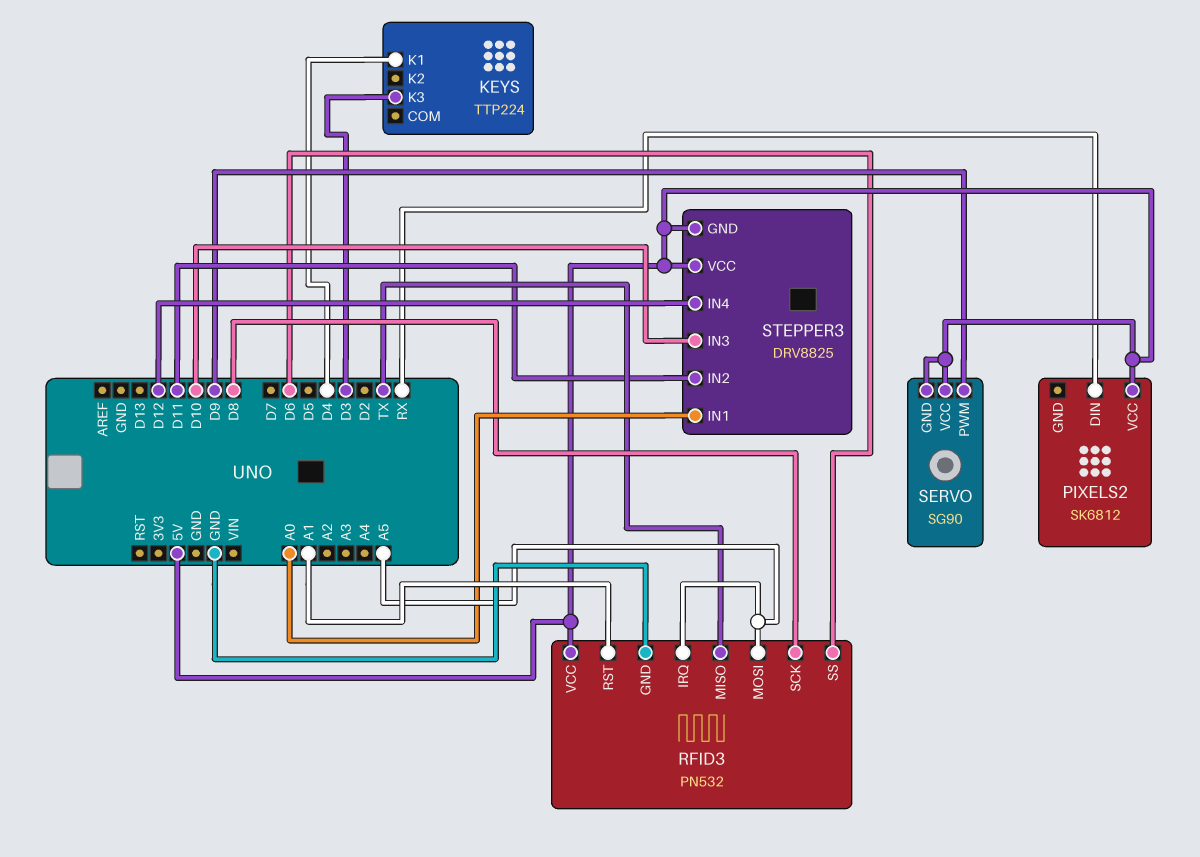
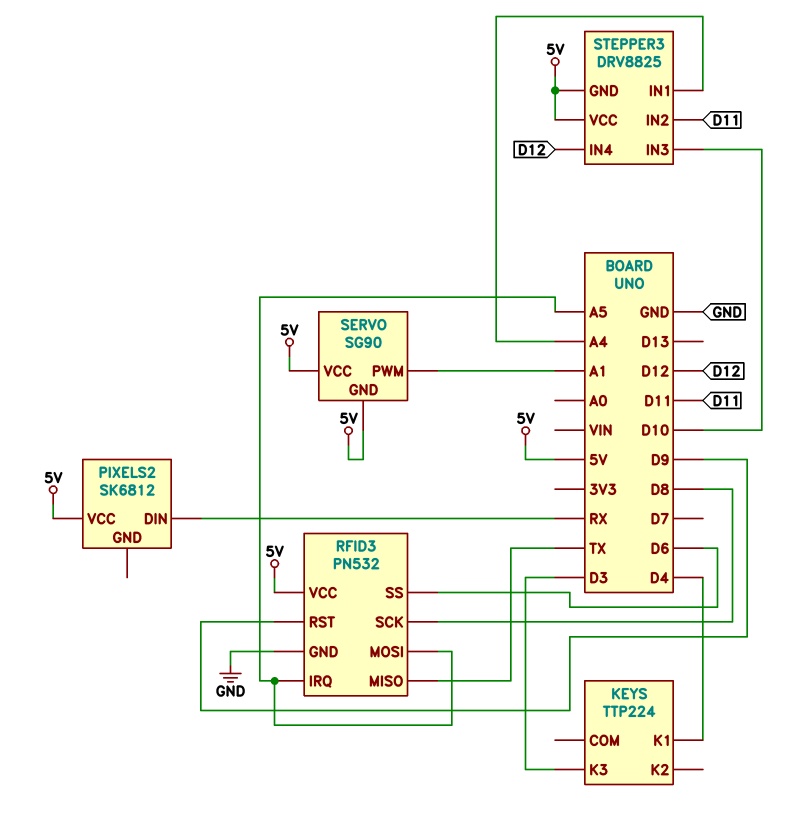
RFID3 pin RST: A1 -> D9
SERVO pin PWM: D9 -> A1
STEPPER3 pin IN1: A0 -> A4

